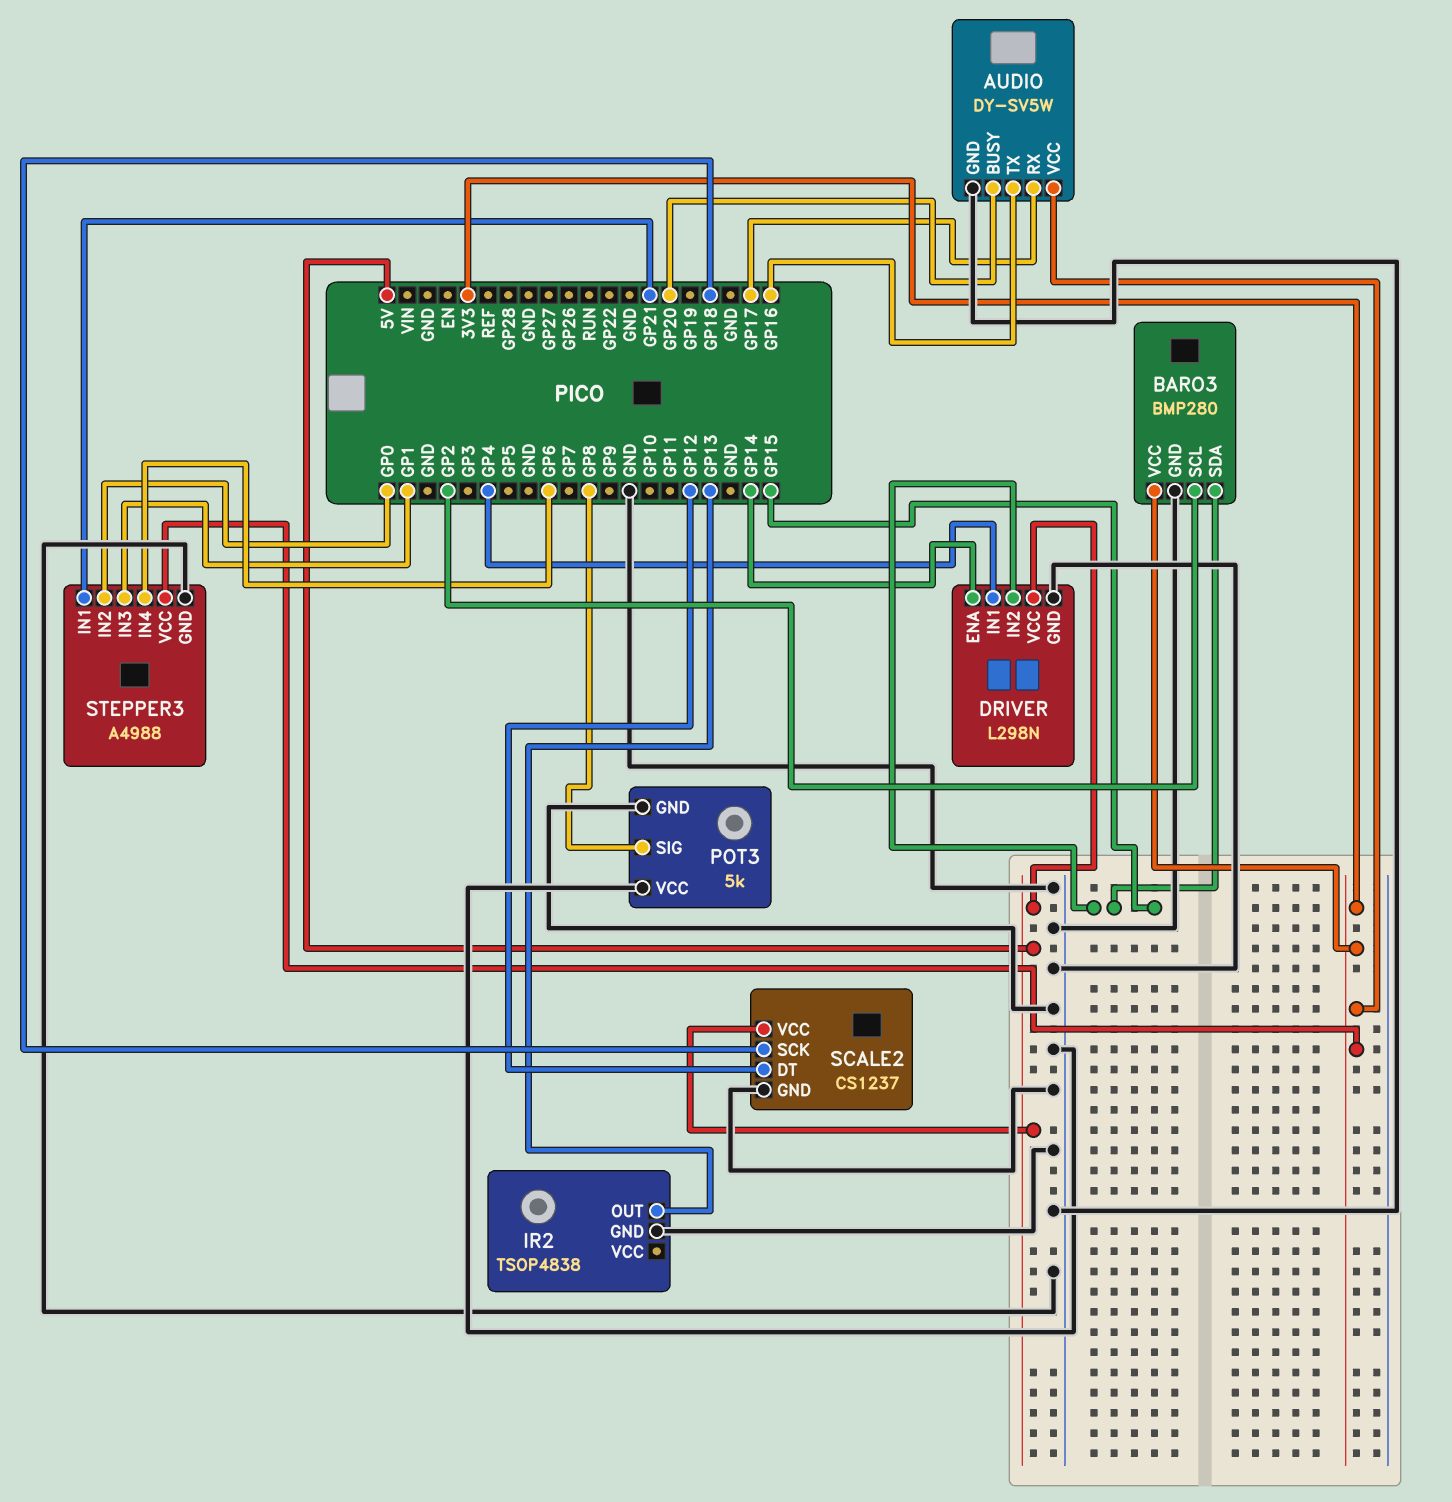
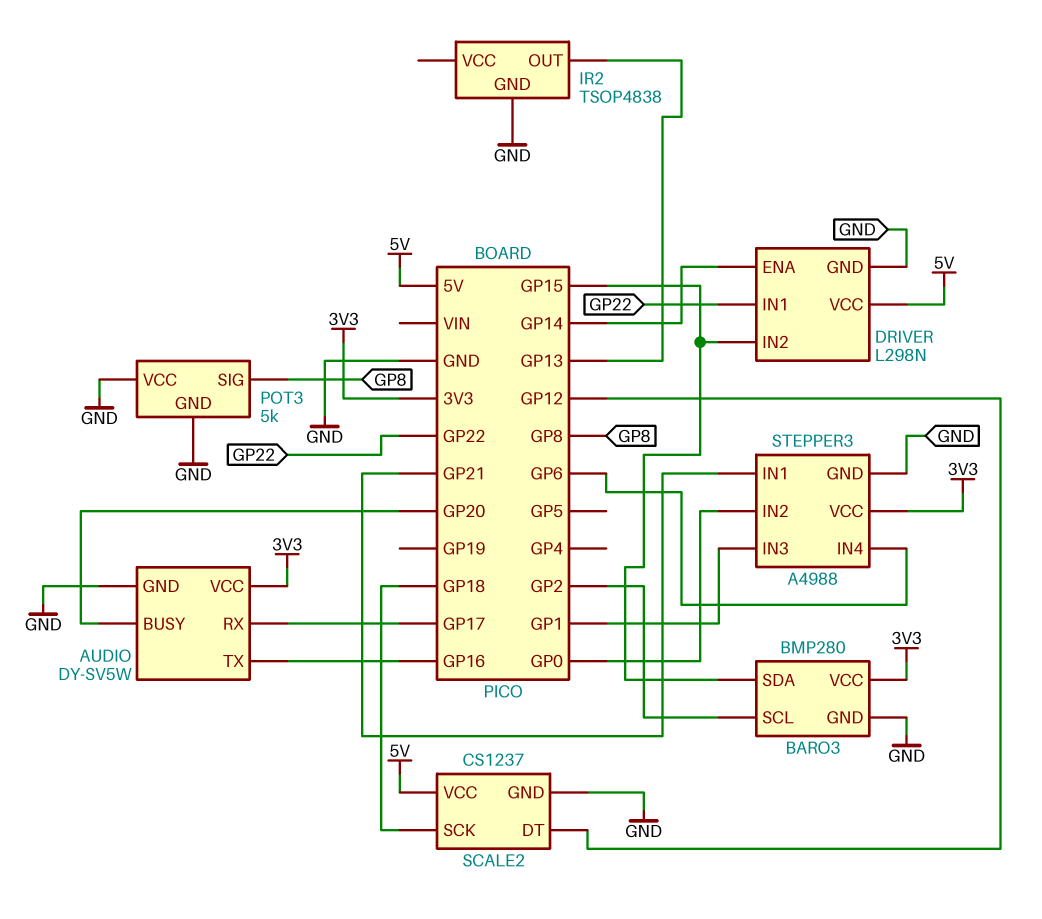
DRIVER pin IN1: GP4 -> GP22

